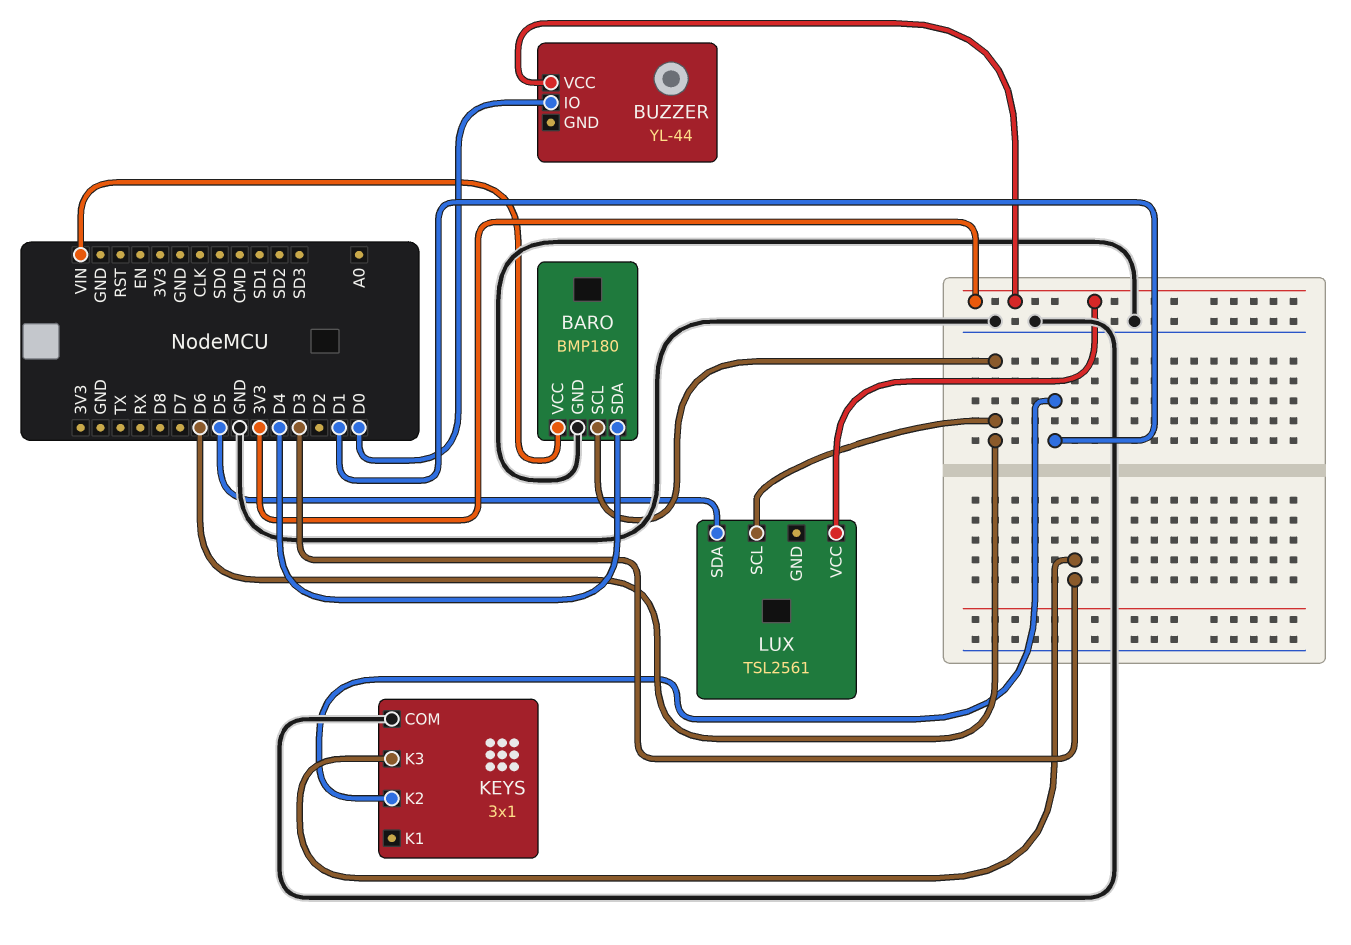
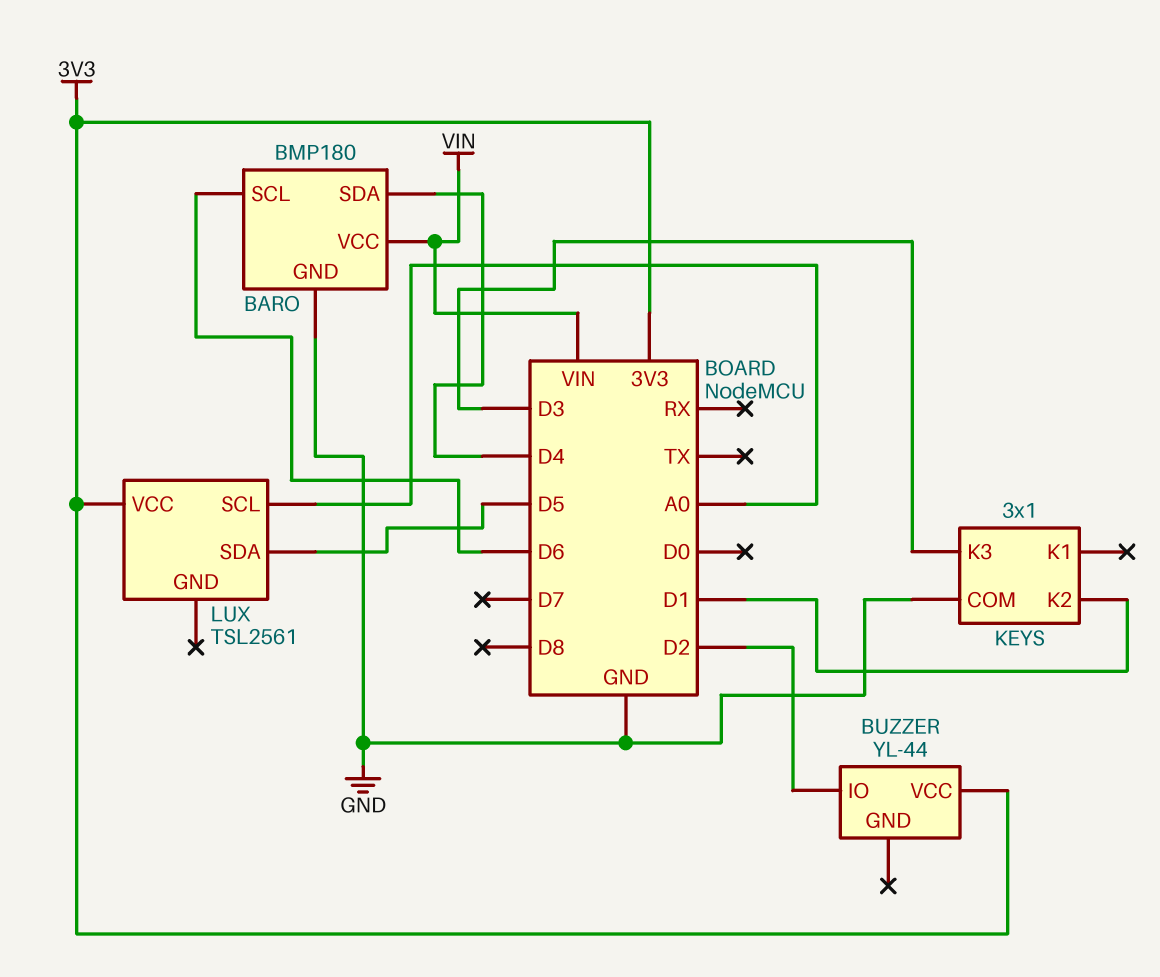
BUZZER pin IO: D0 -> D2
LUX pin SCL: D6 -> A0

